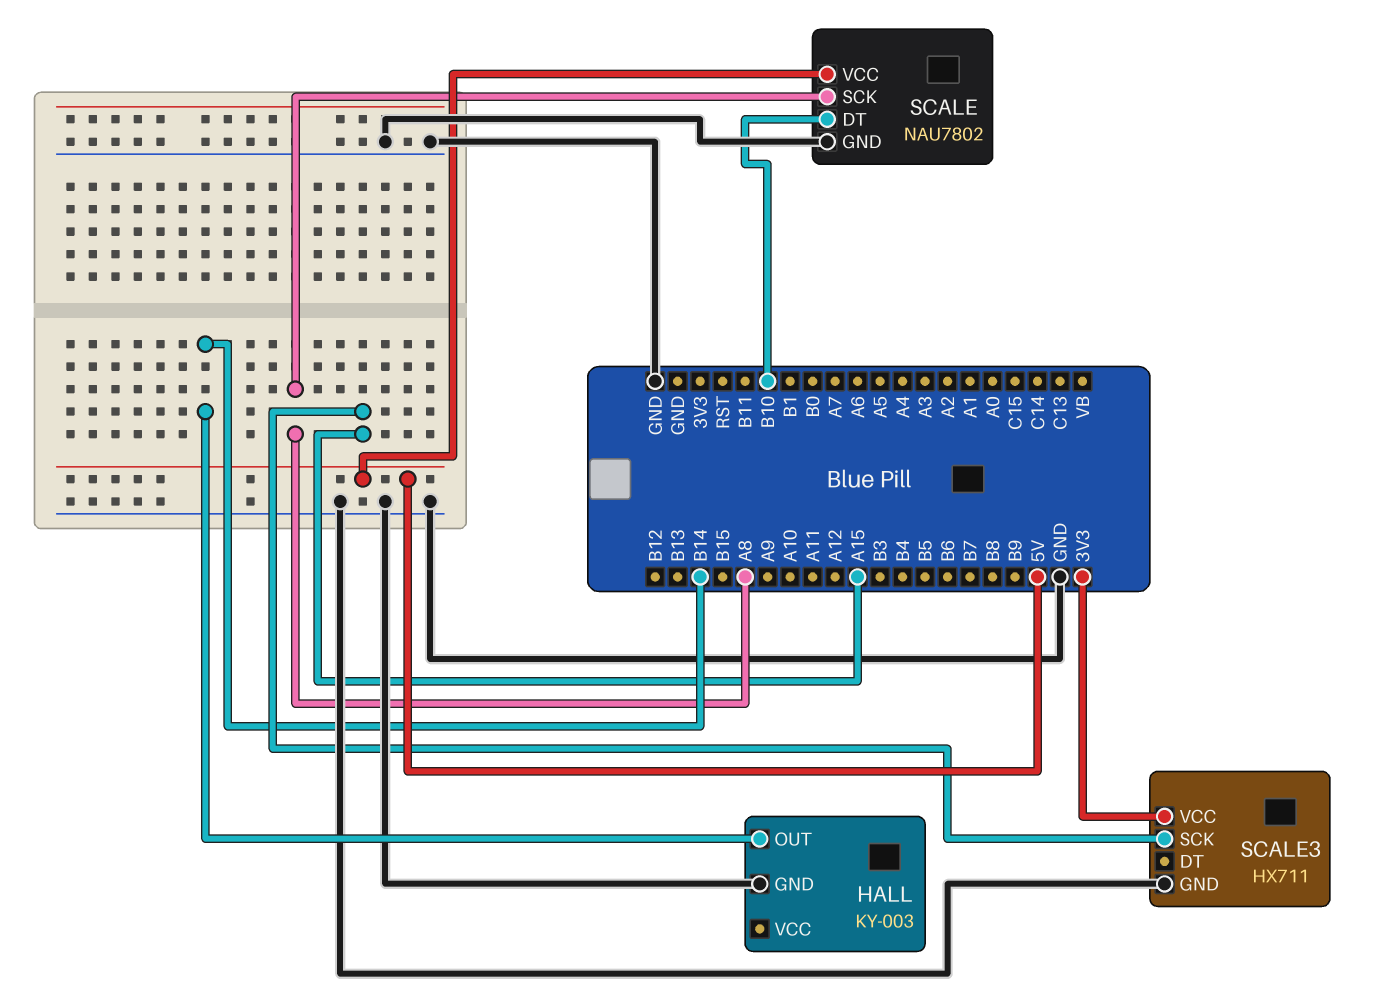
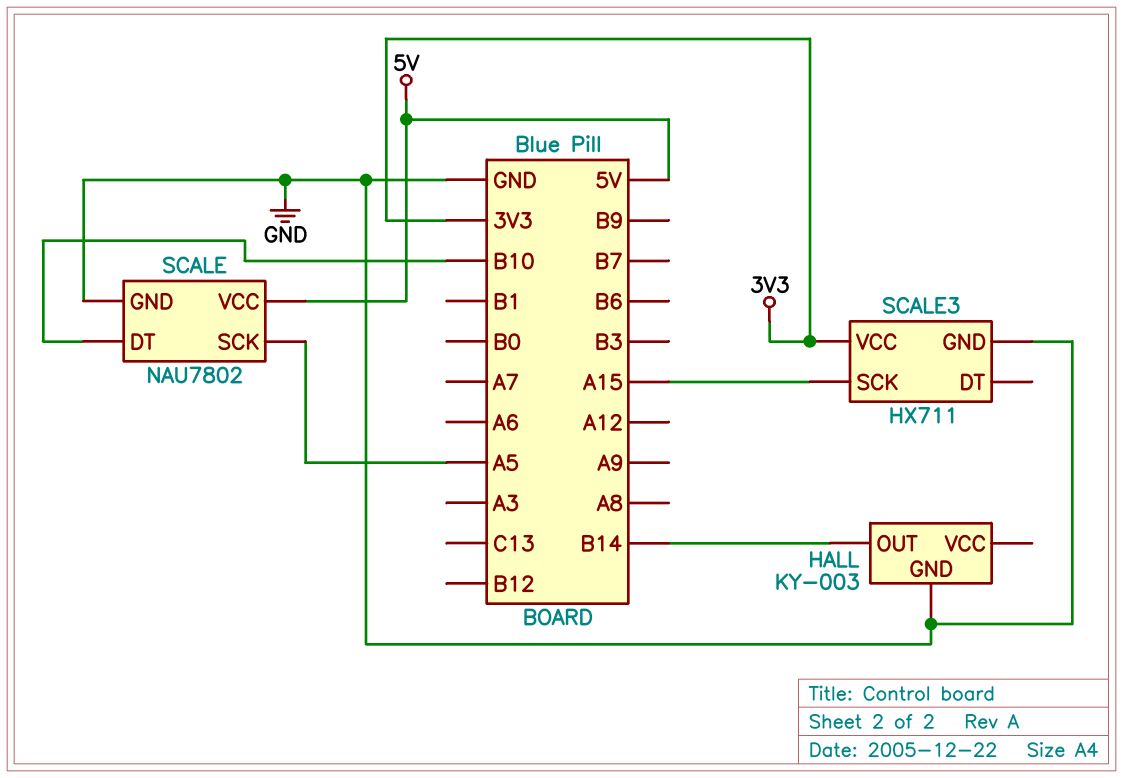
SCALE pin SCK: A8 -> A5

